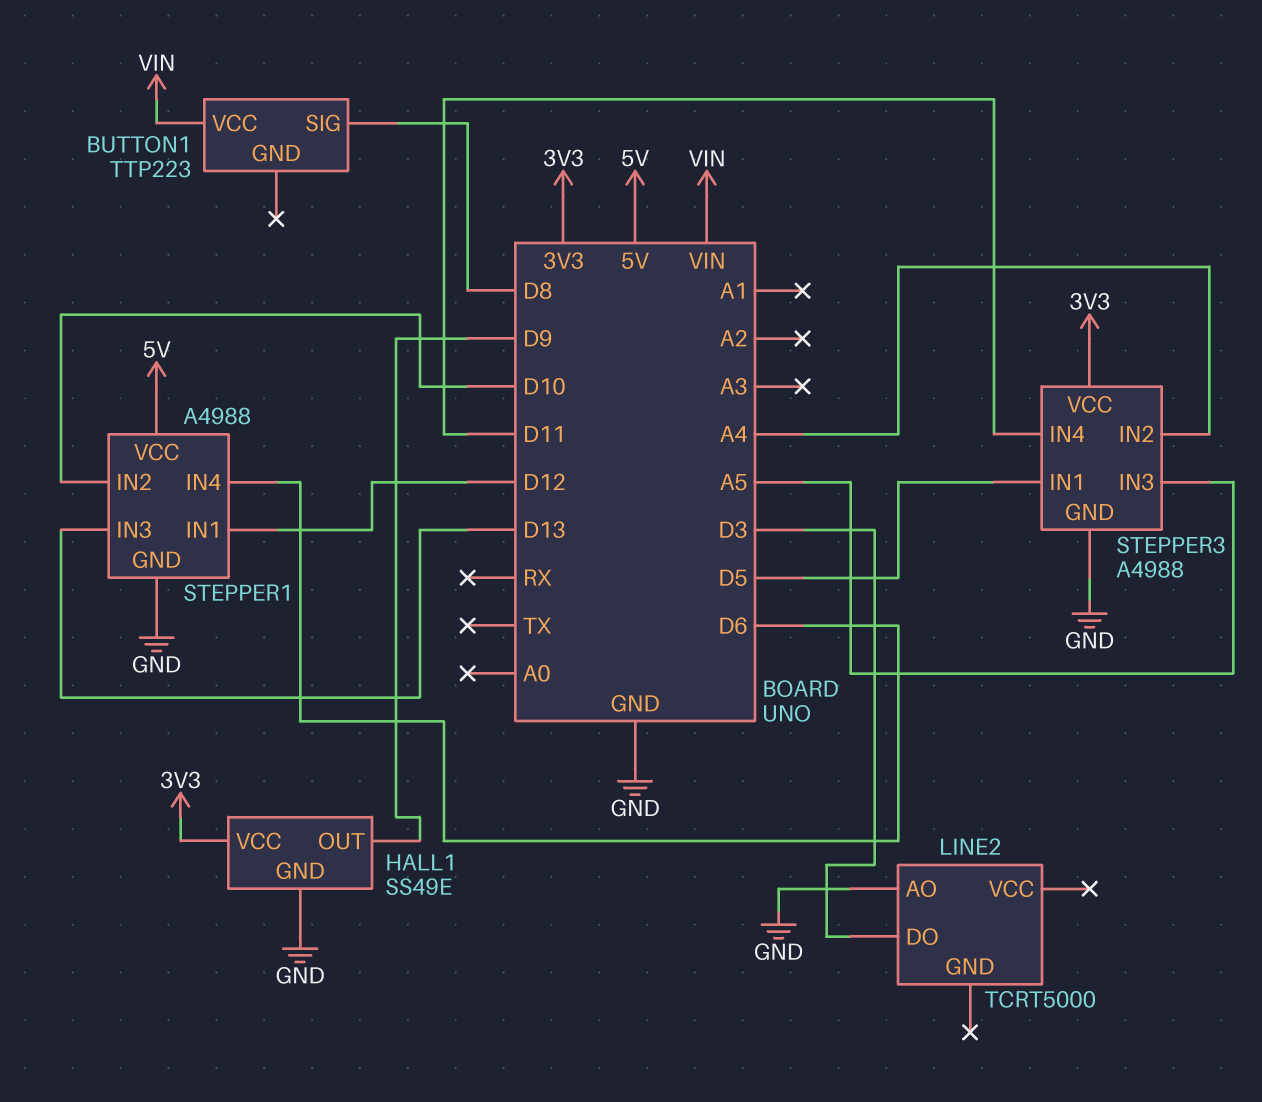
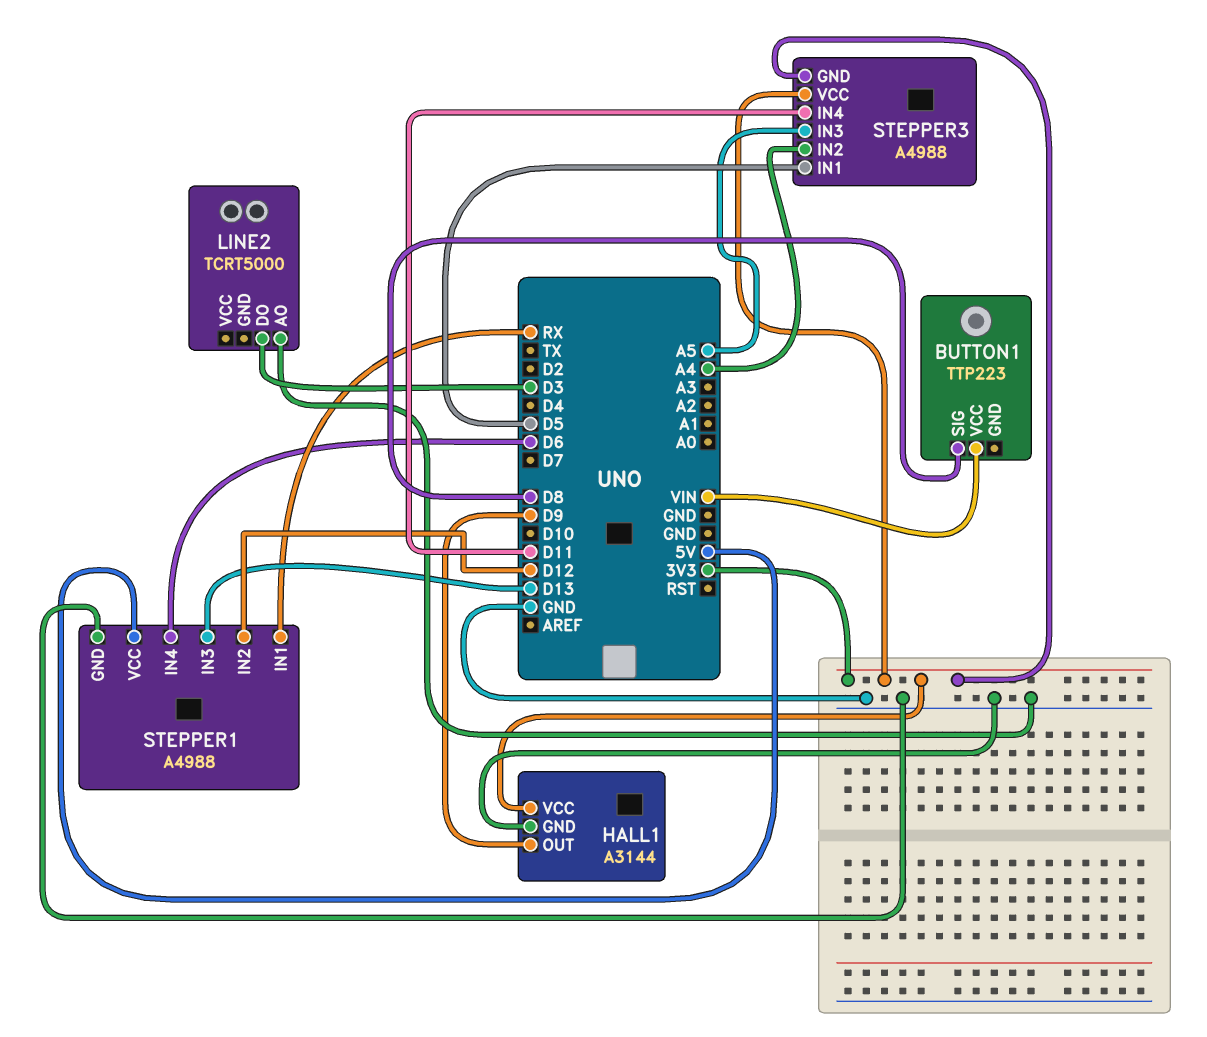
HALL1: SS49E -> A3144
STEPPER1 pin IN1: D12 -> RX
STEPPER1 pin IN2: D10 -> D12
STEPPER3 pin GND: GND -> 3V3

